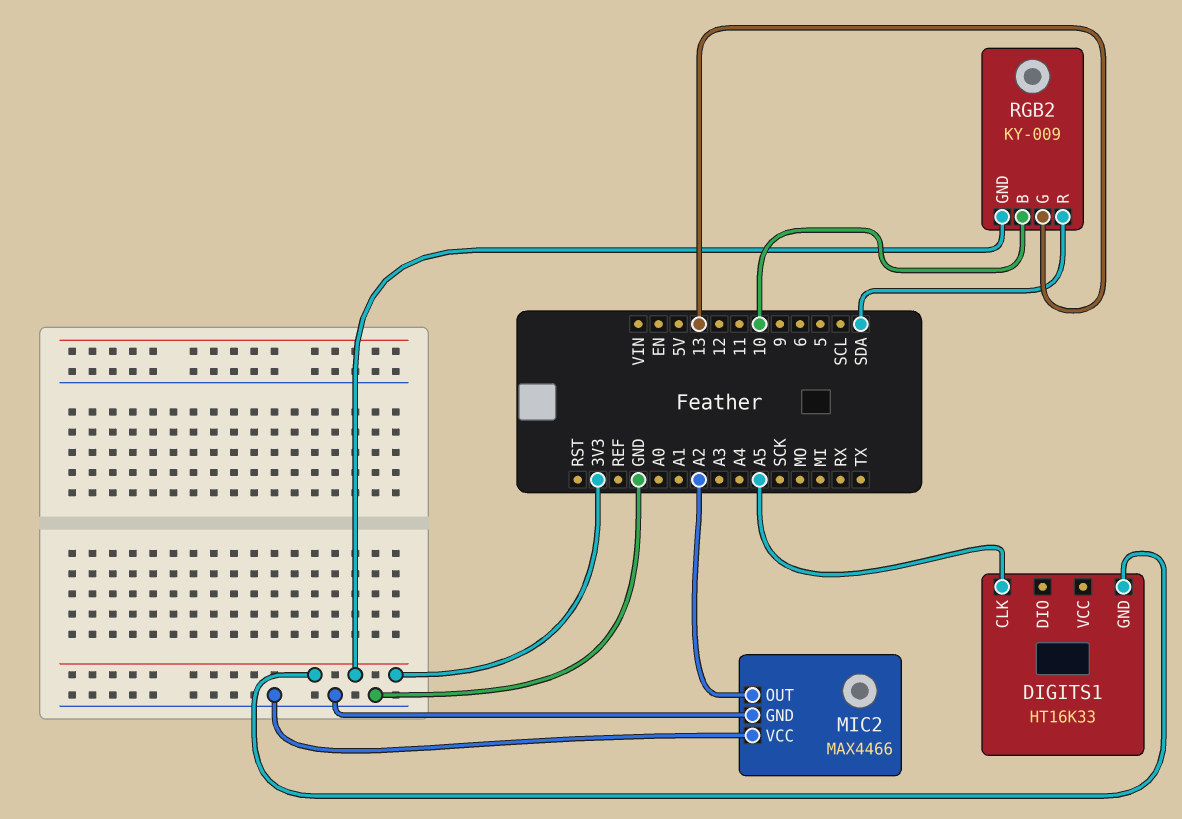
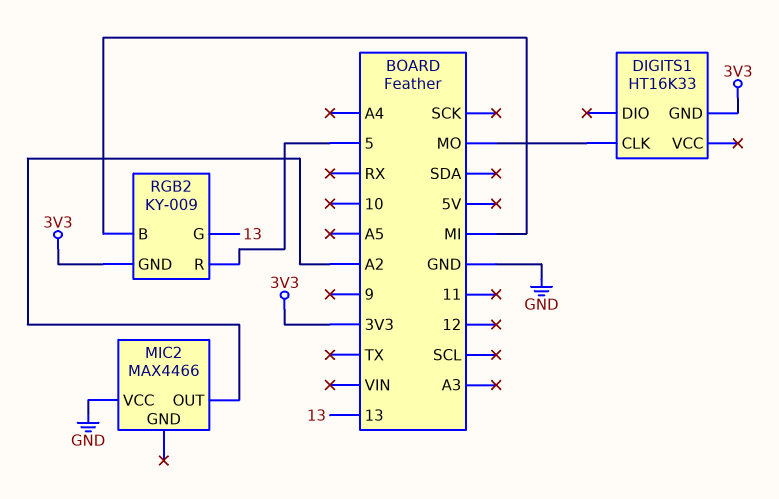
DIGITS1 pin CLK: A5 -> MO
MIC2 pin GND: GND -> none
RGB2 pin B: 10 -> MI
RGB2 pin R: SDA -> 5

